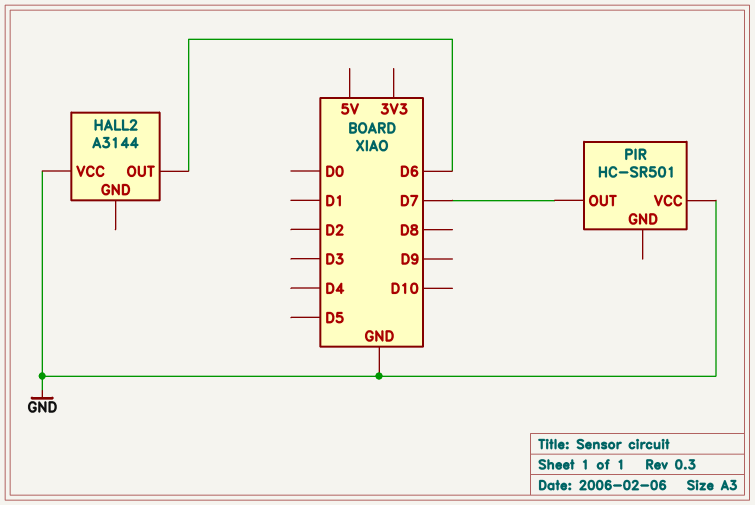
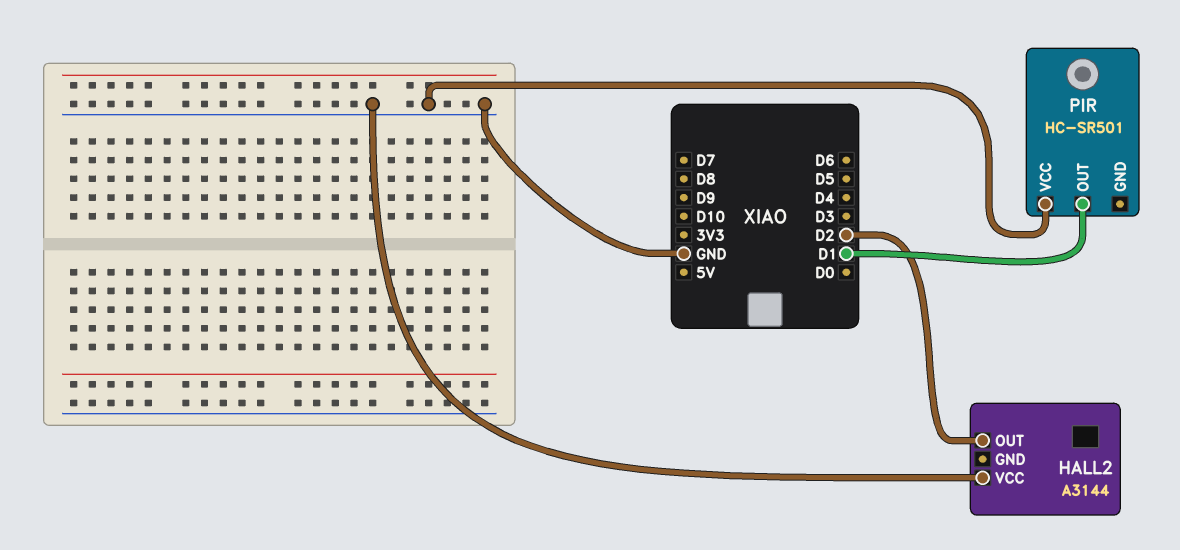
HALL2 pin OUT: D6 -> D2
PIR pin OUT: D7 -> D1

